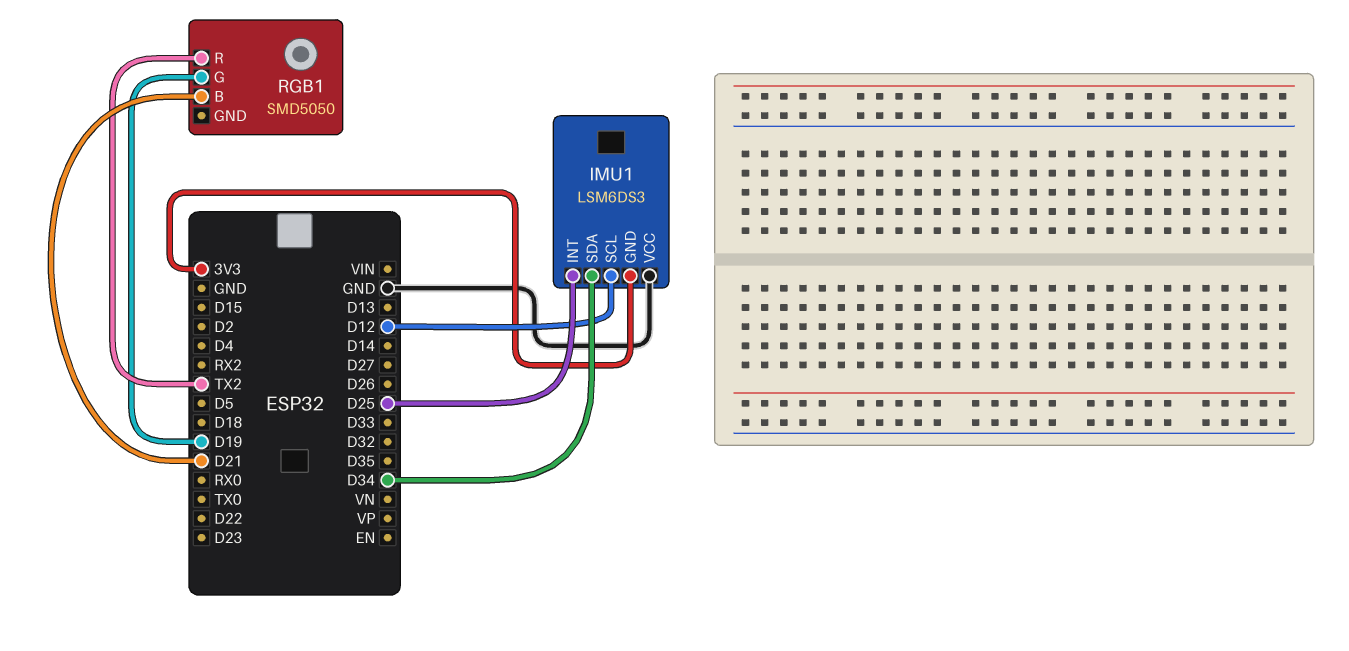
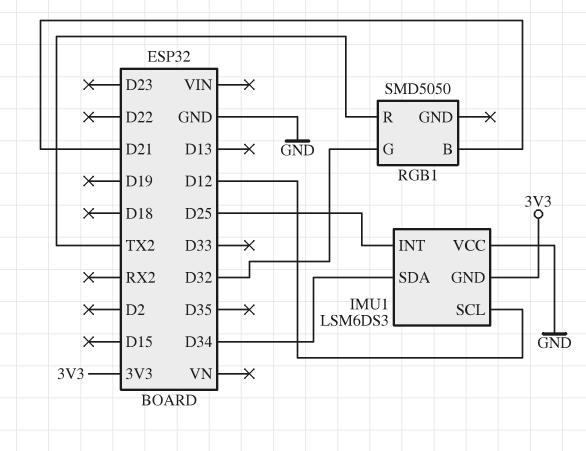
RGB1 pin G: D19 -> D32

